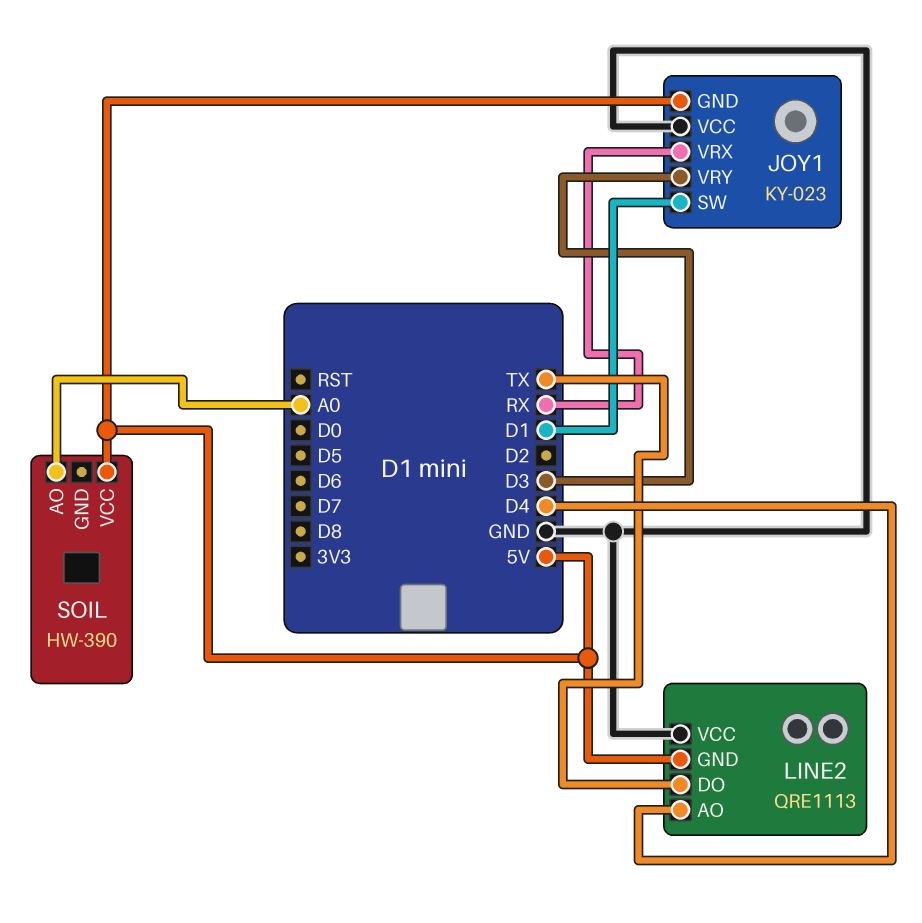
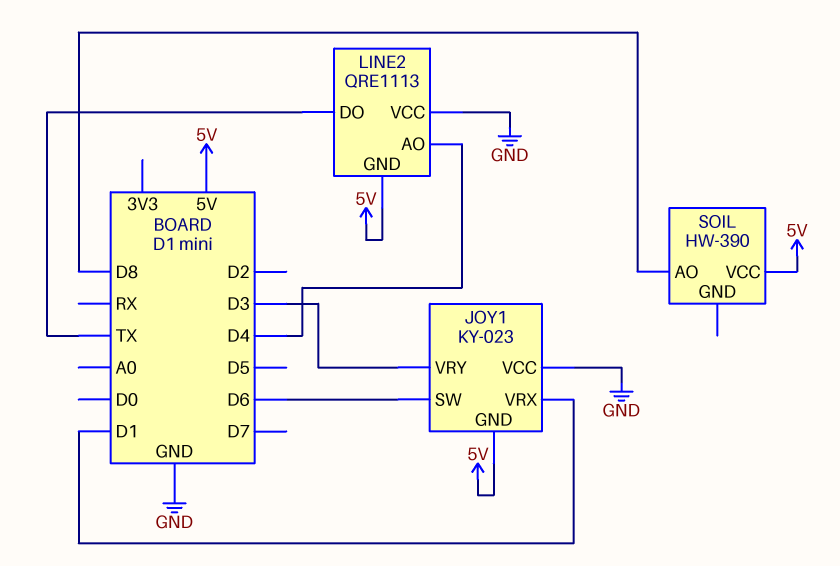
JOY1 pin SW: D1 -> D6
JOY1 pin VRX: RX -> D1
SOIL pin AO: A0 -> D8

